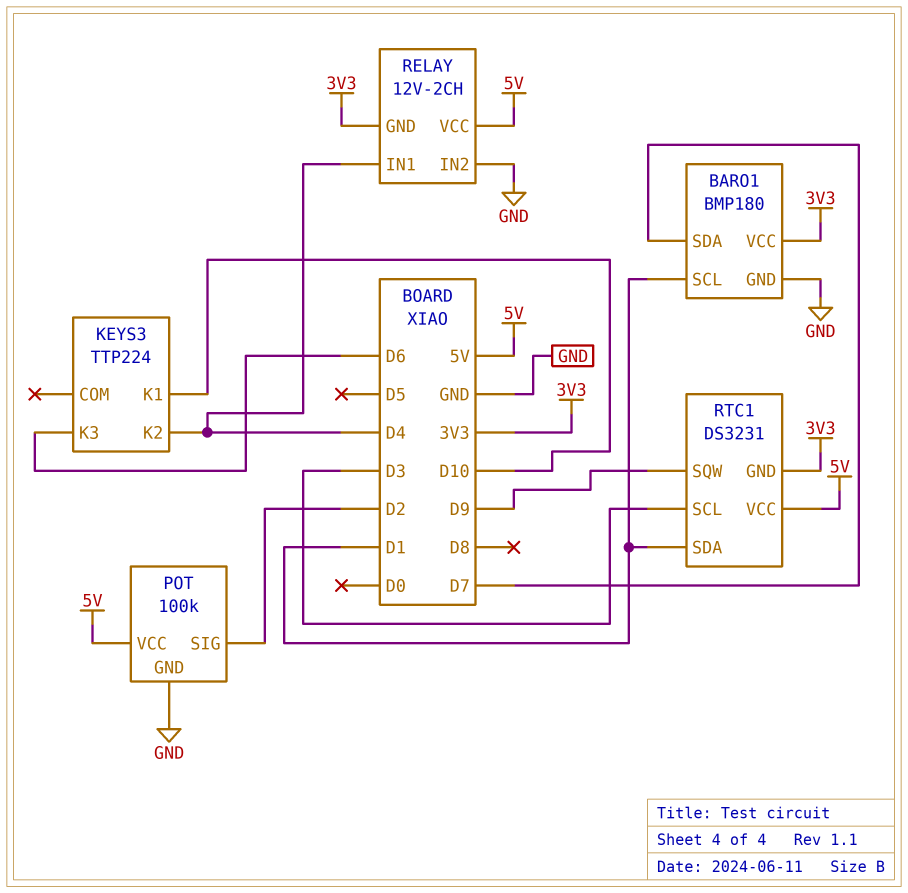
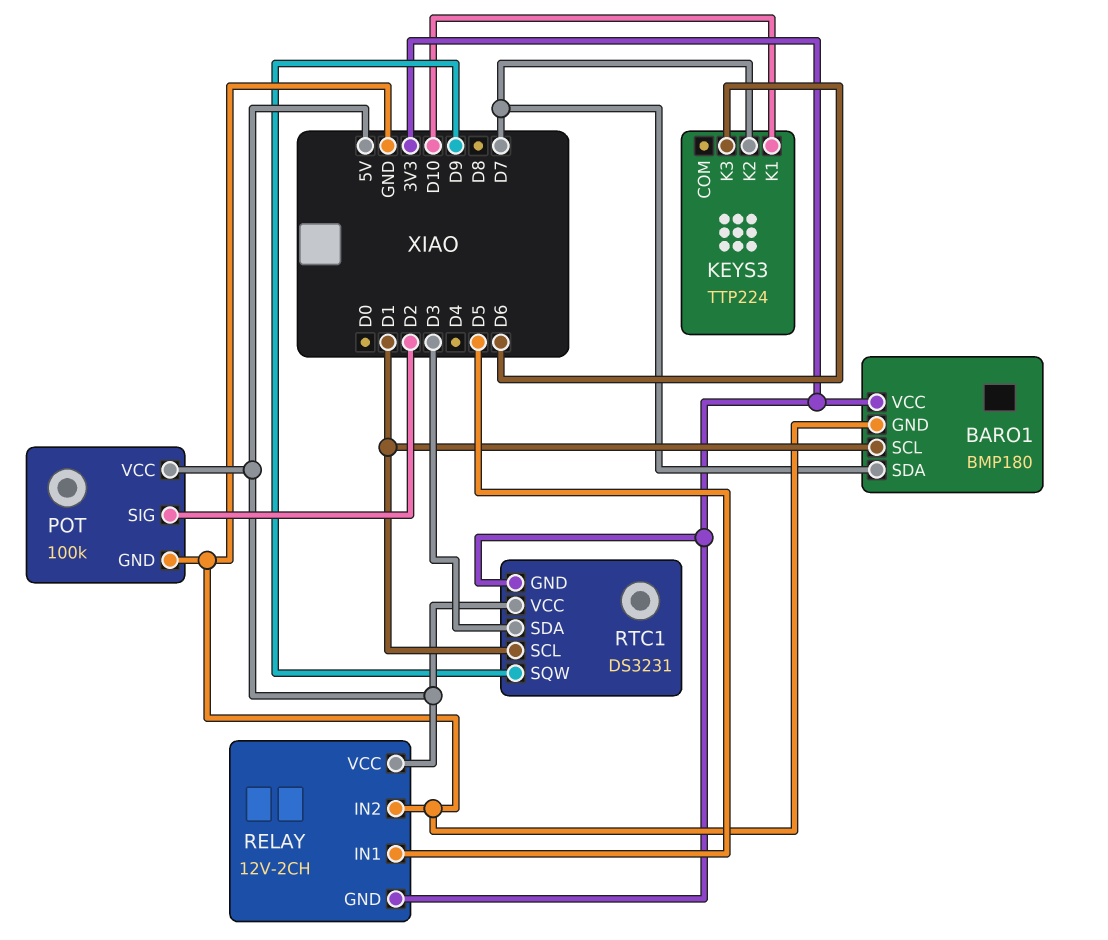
KEYS3 pin K2: D4 -> D7
RELAY pin IN1: D4 -> D5
RTC1 pin SCL: D3 -> D1
RTC1 pin SDA: D1 -> D3

